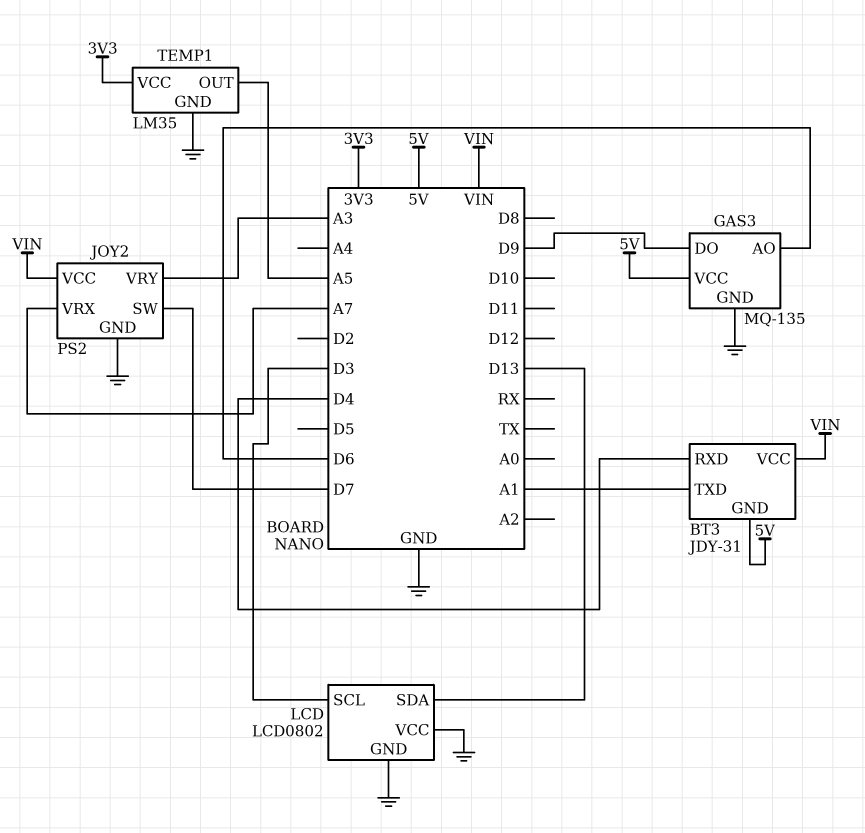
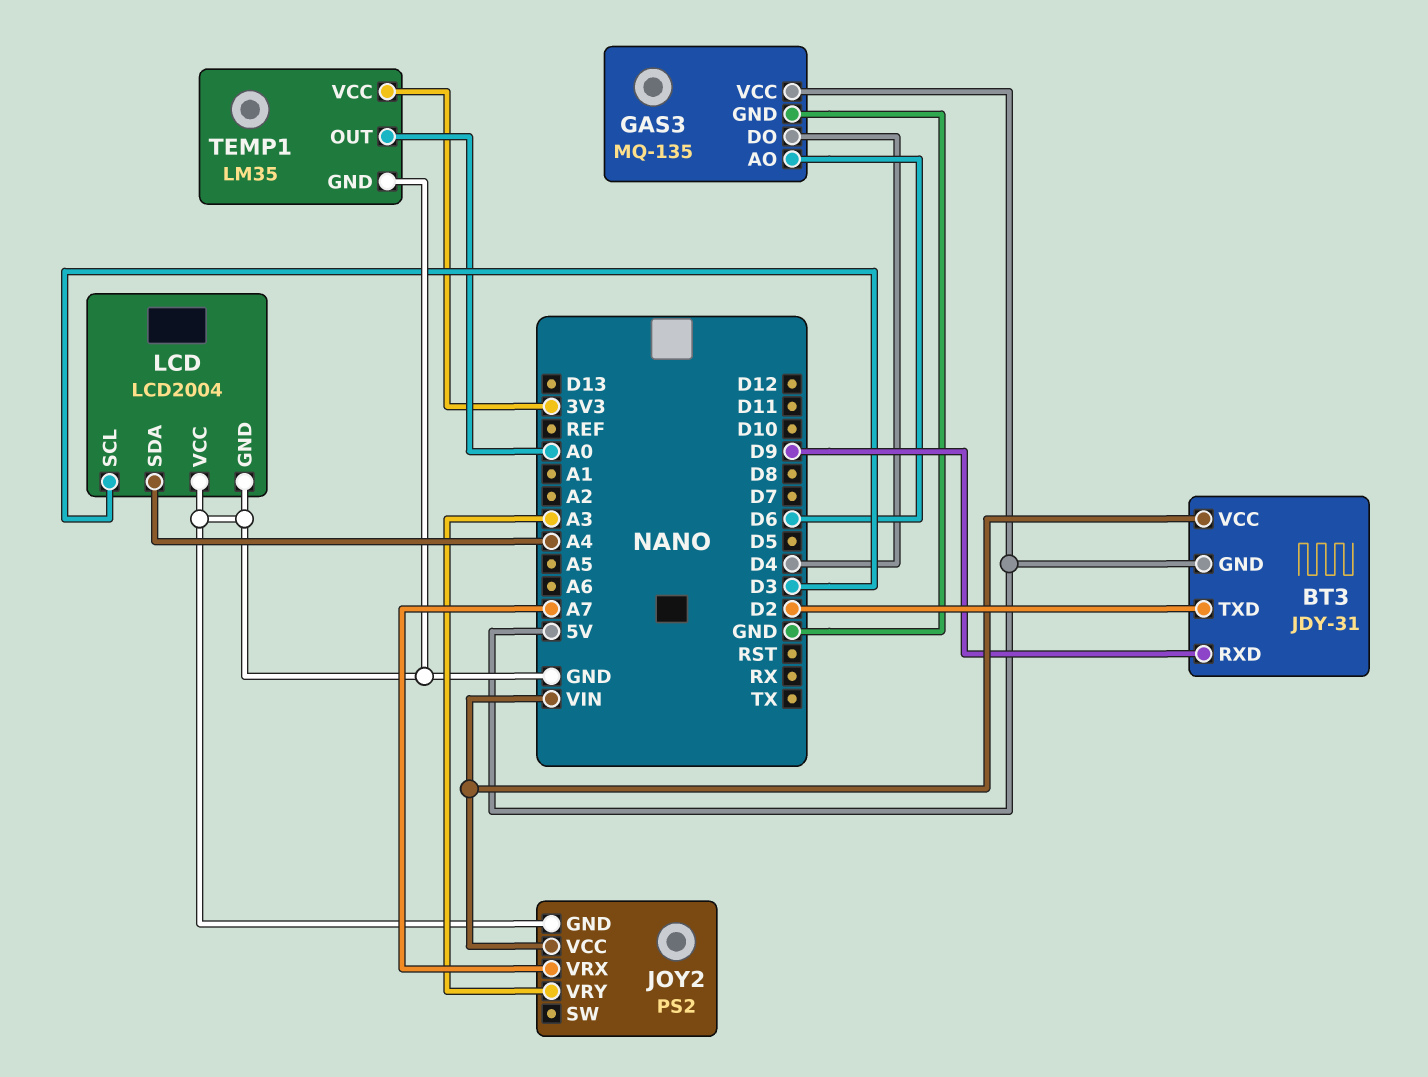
BT3 pin RXD: D4 -> D9
BT3 pin TXD: A1 -> D2
GAS3 pin DO: D9 -> D4
JOY2 pin SW: D7 -> none
LCD: LCD0802 -> LCD2004
LCD pin SDA: D13 -> A4
TEMP1 pin OUT: A5 -> A0

